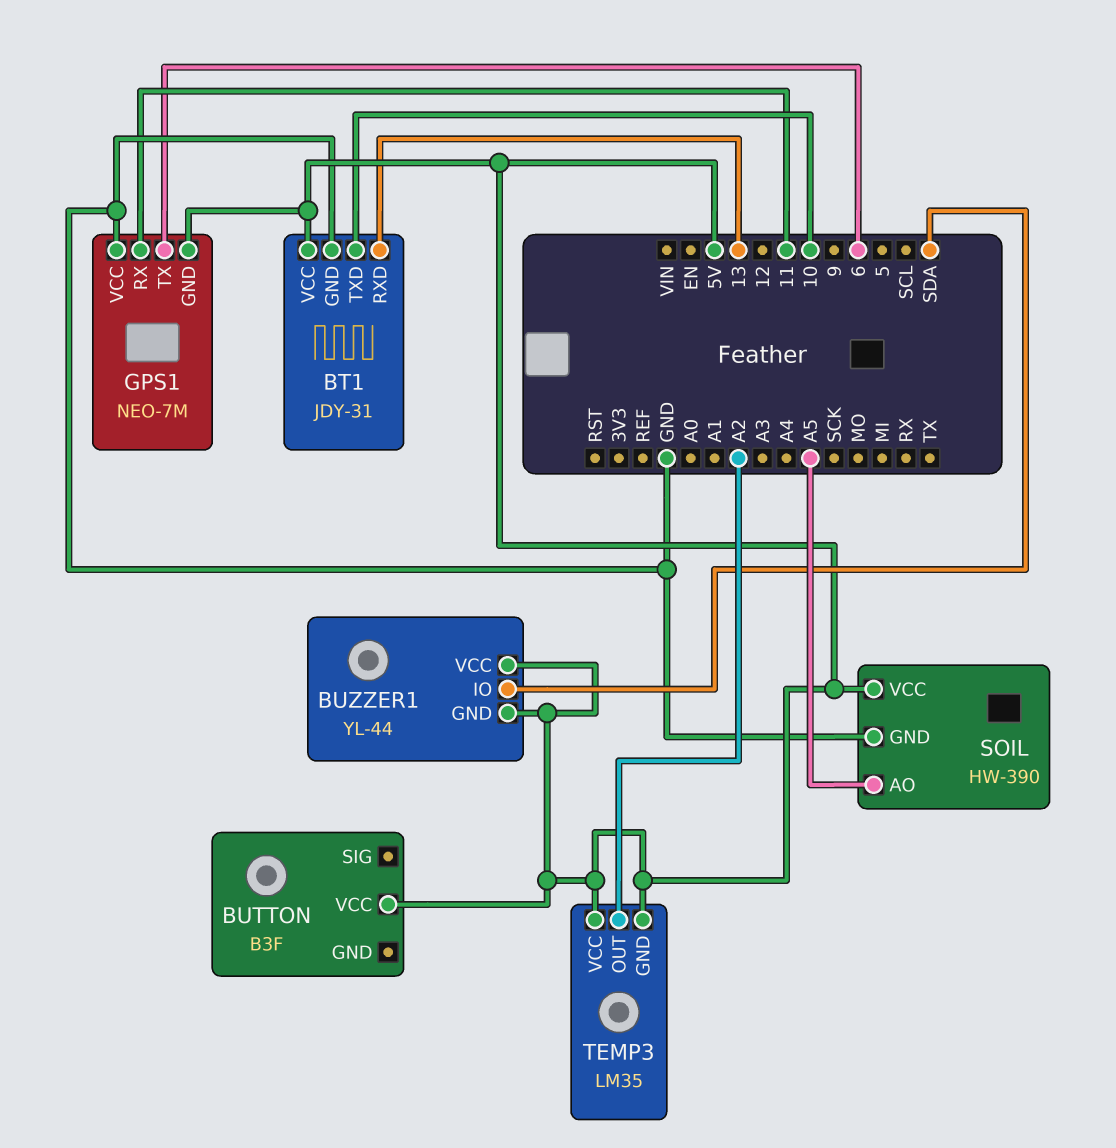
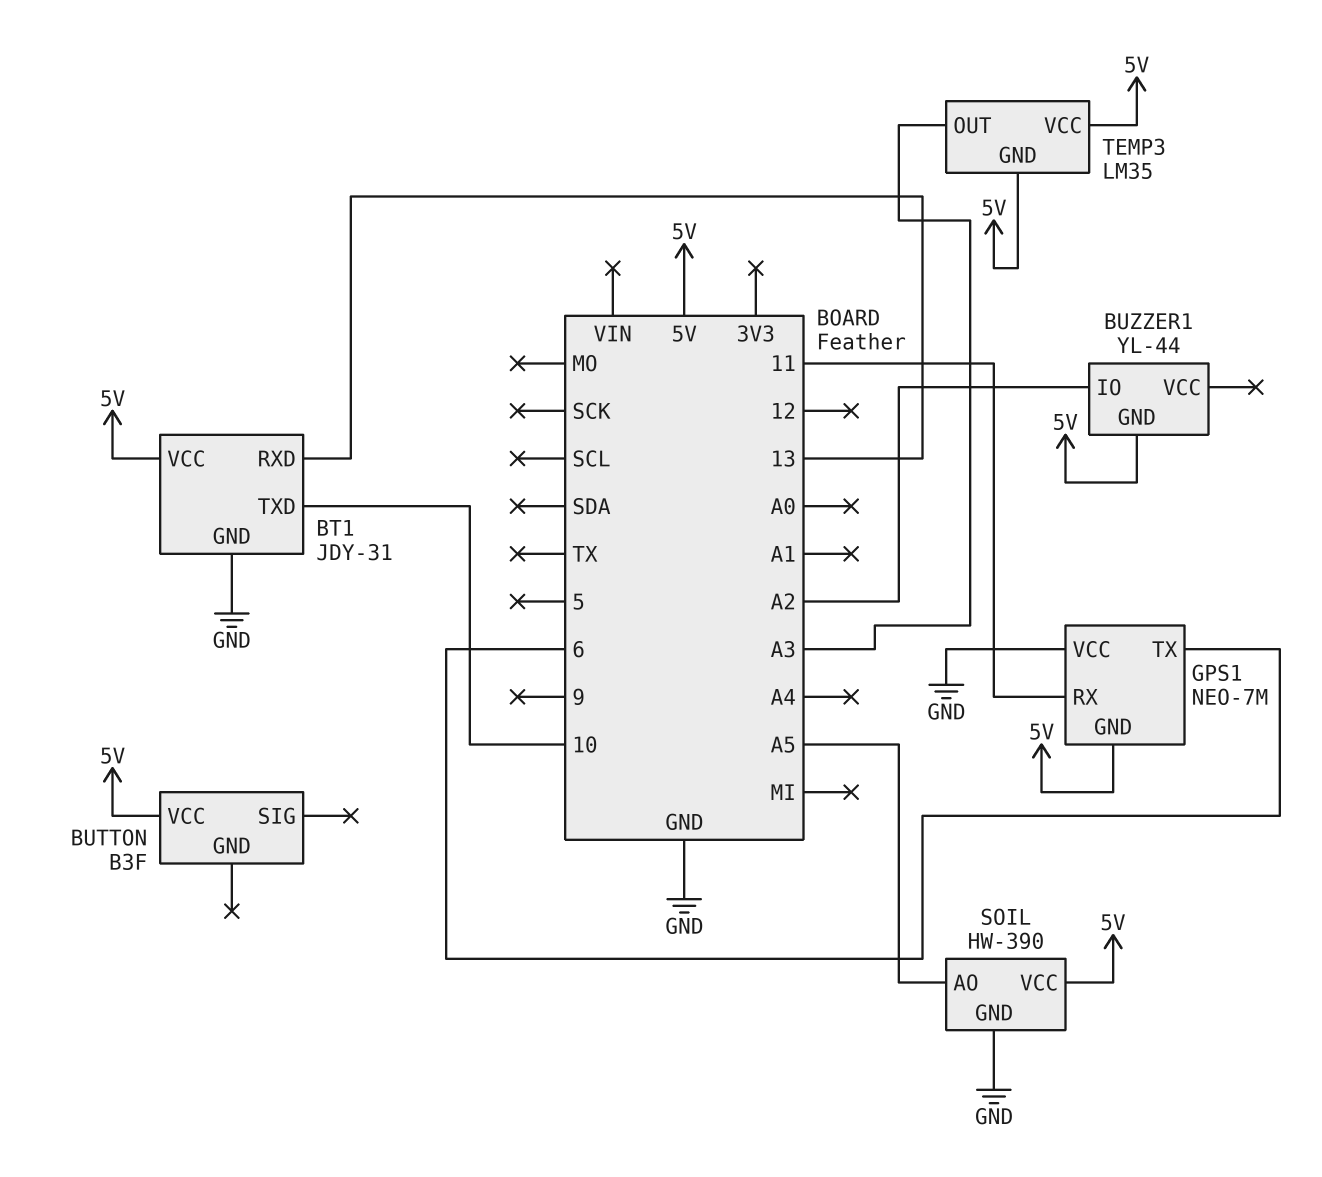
BUZZER1 pin IO: SDA -> A2
BUZZER1 pin VCC: 5V -> none
TEMP3 pin OUT: A2 -> A3

